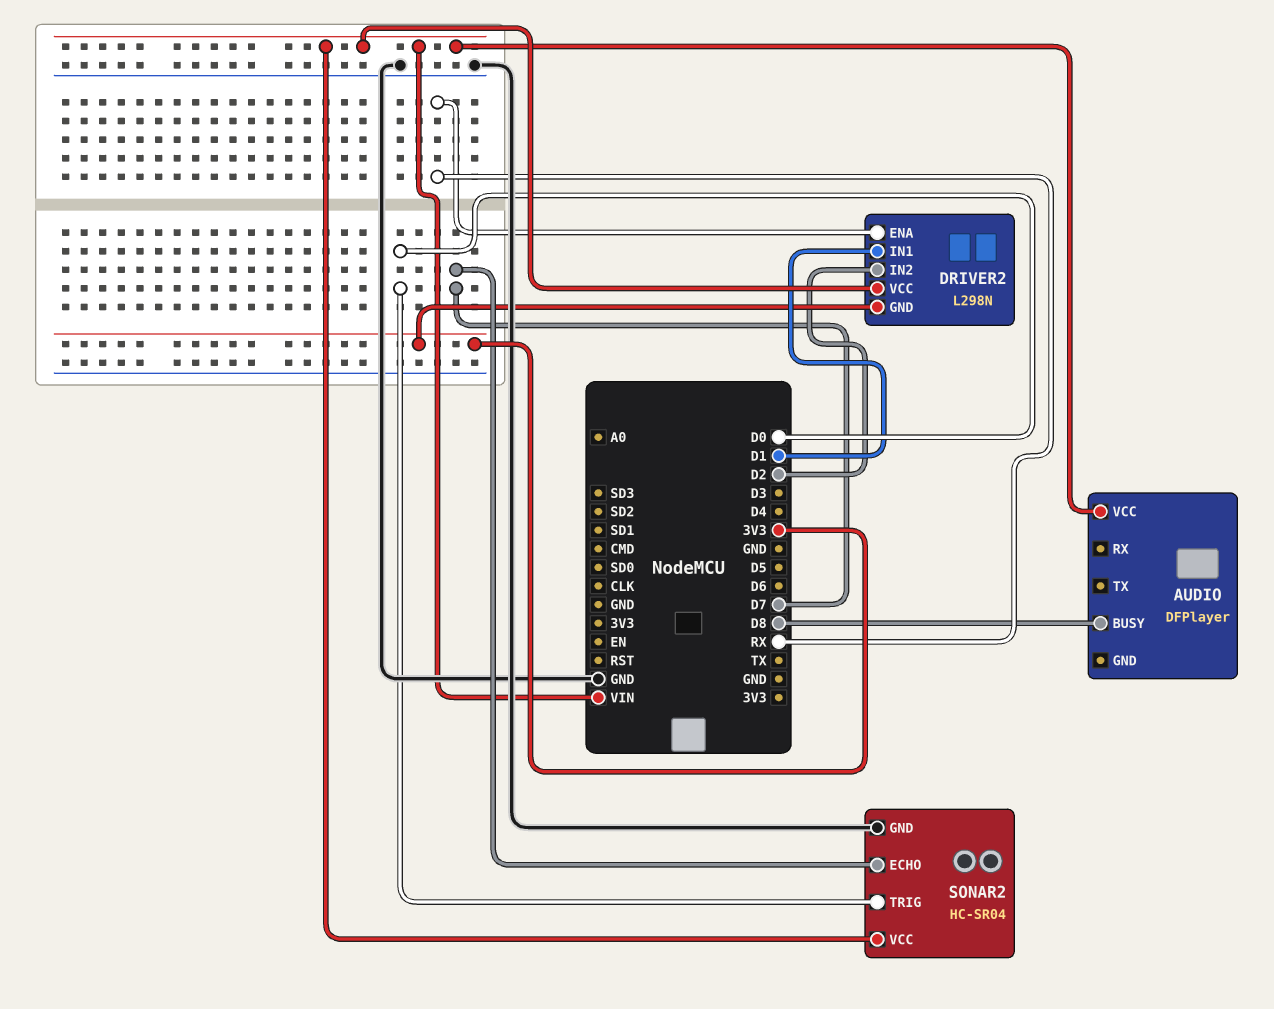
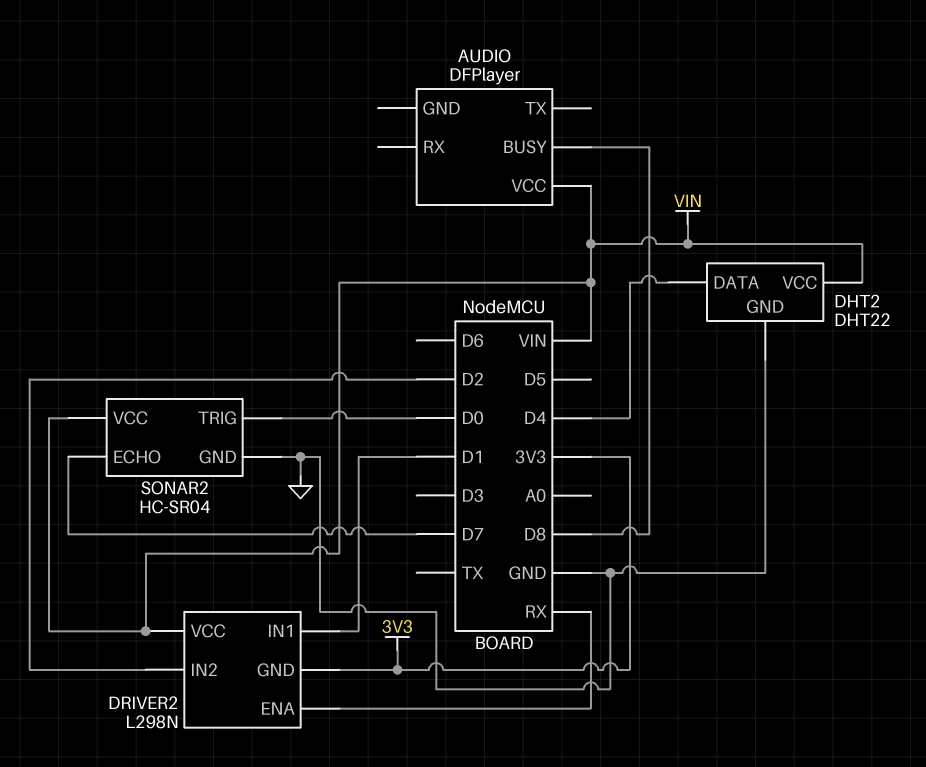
DHT2: none -> DHT22
DHT2 pin DATA: none -> D4
DHT2 pin GND: none -> GND
DHT2 pin VCC: none -> VIN

